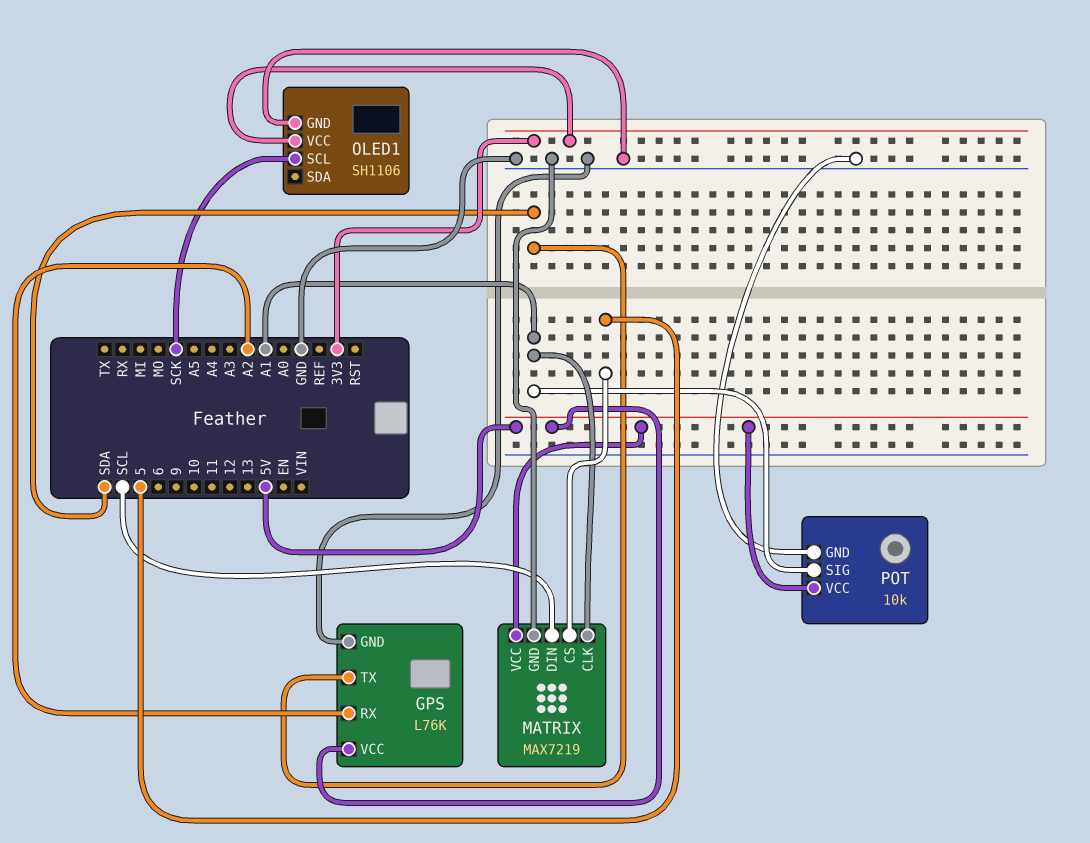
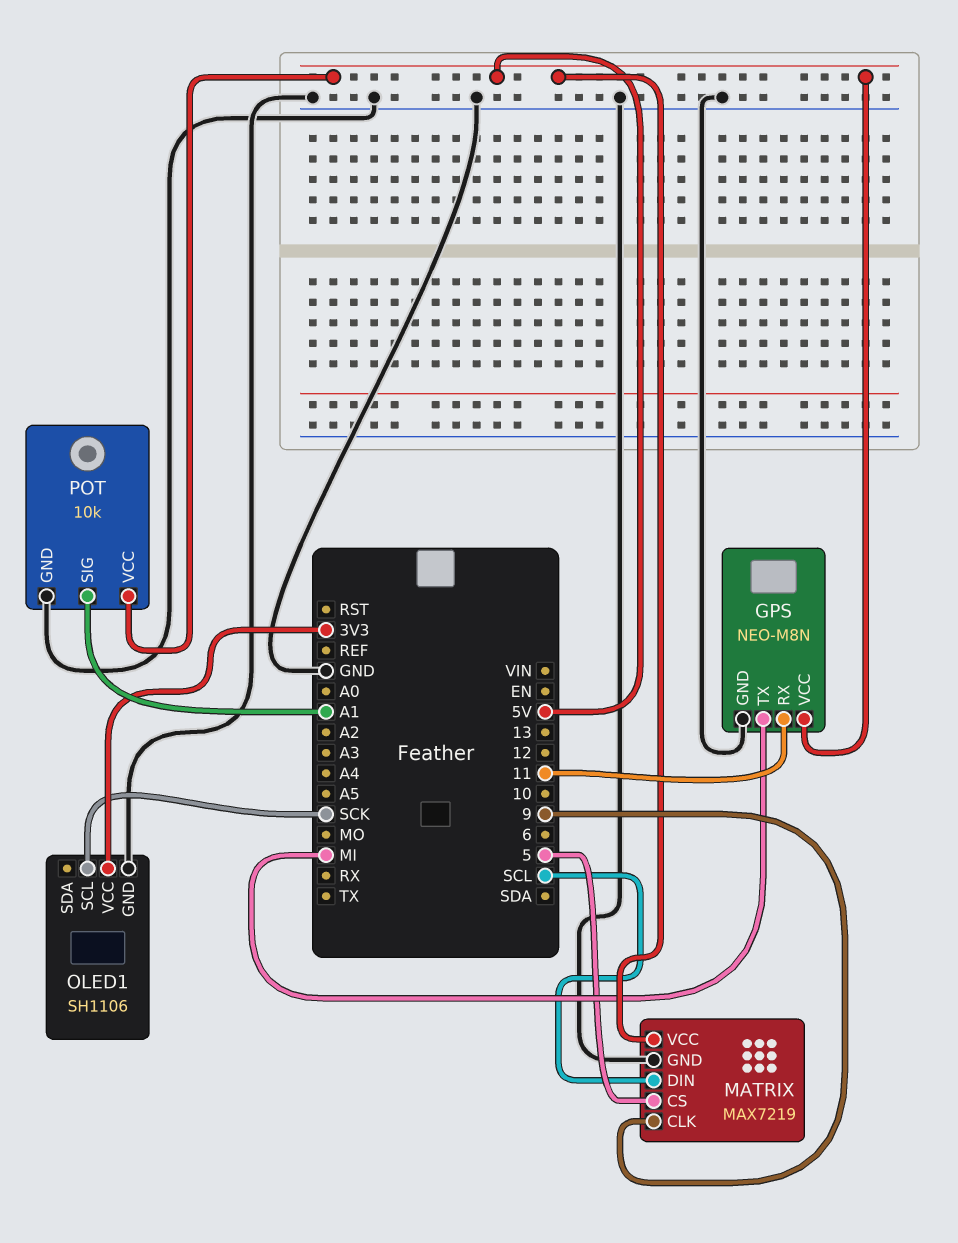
GPS: L76K -> NEO-M8N
GPS pin RX: A2 -> 11
GPS pin TX: SDA -> MI
MATRIX pin CLK: A1 -> 9

